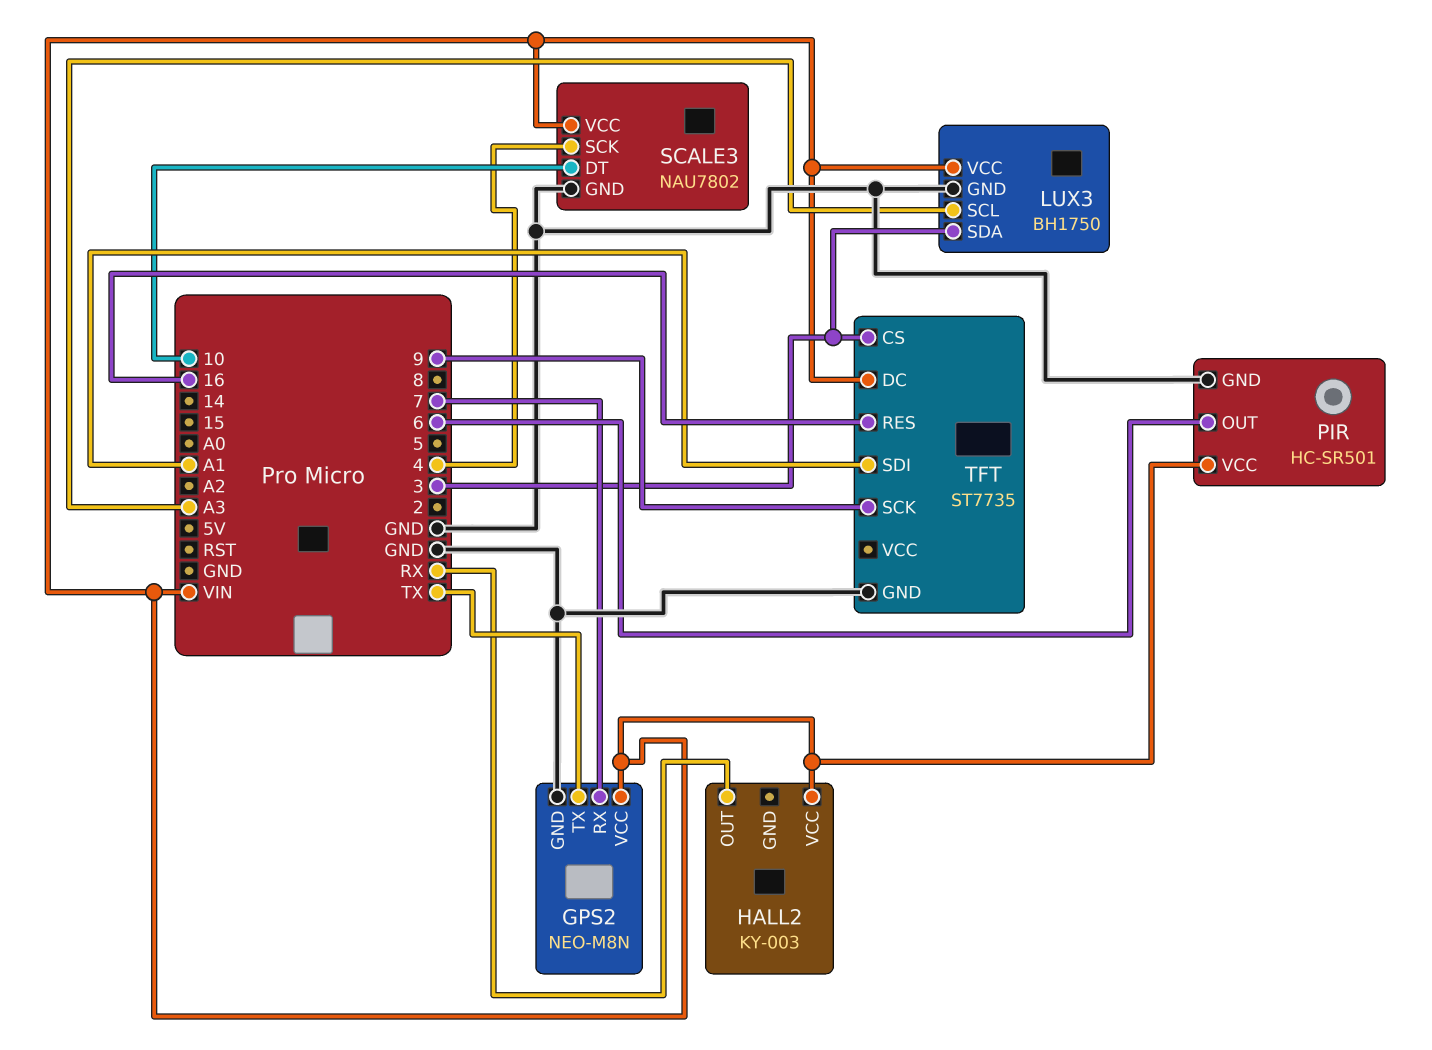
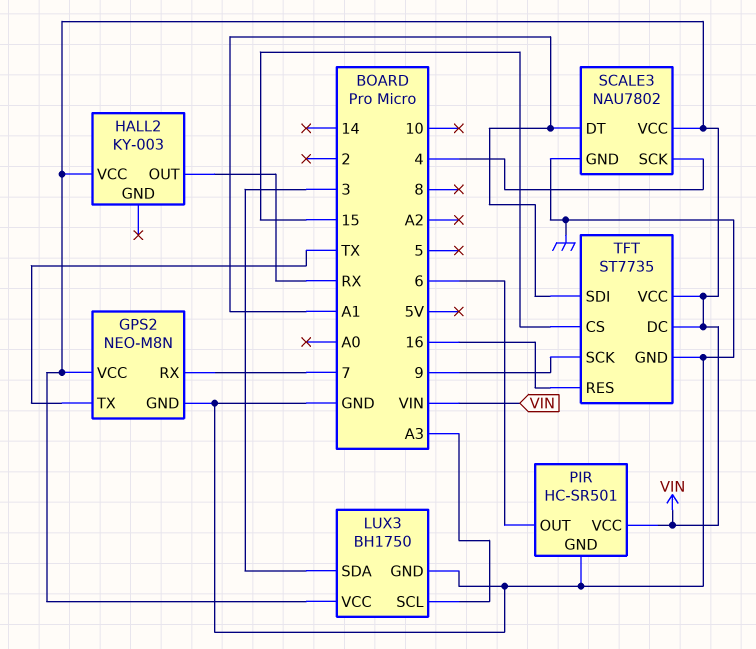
SCALE3 pin DT: 10 -> A1
TFT pin CS: 3 -> 15
TFT pin VCC: none -> VIN

